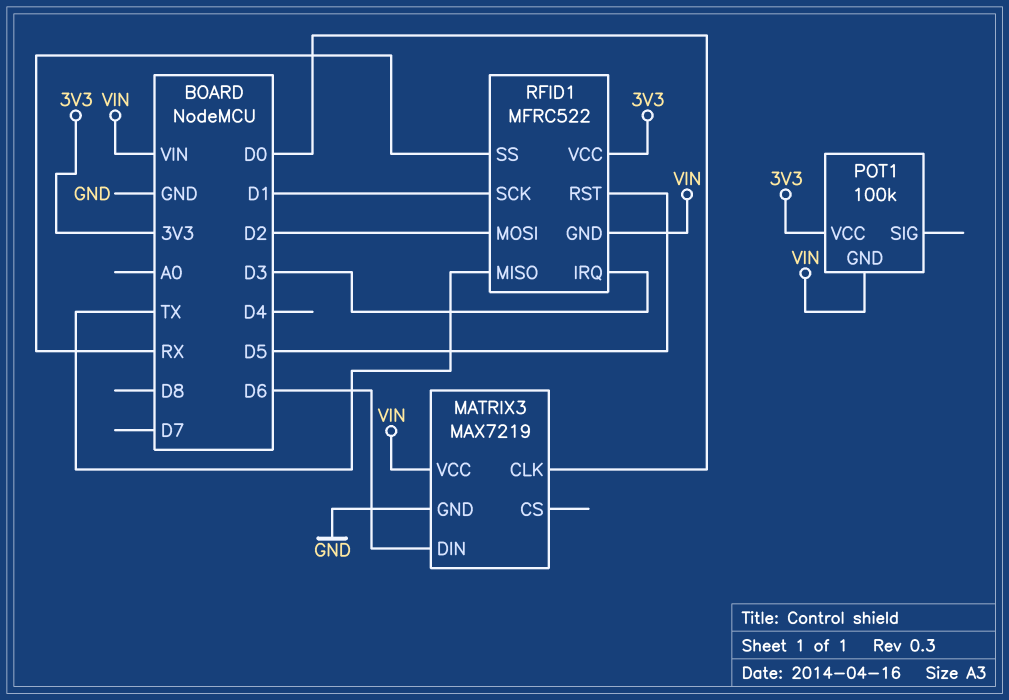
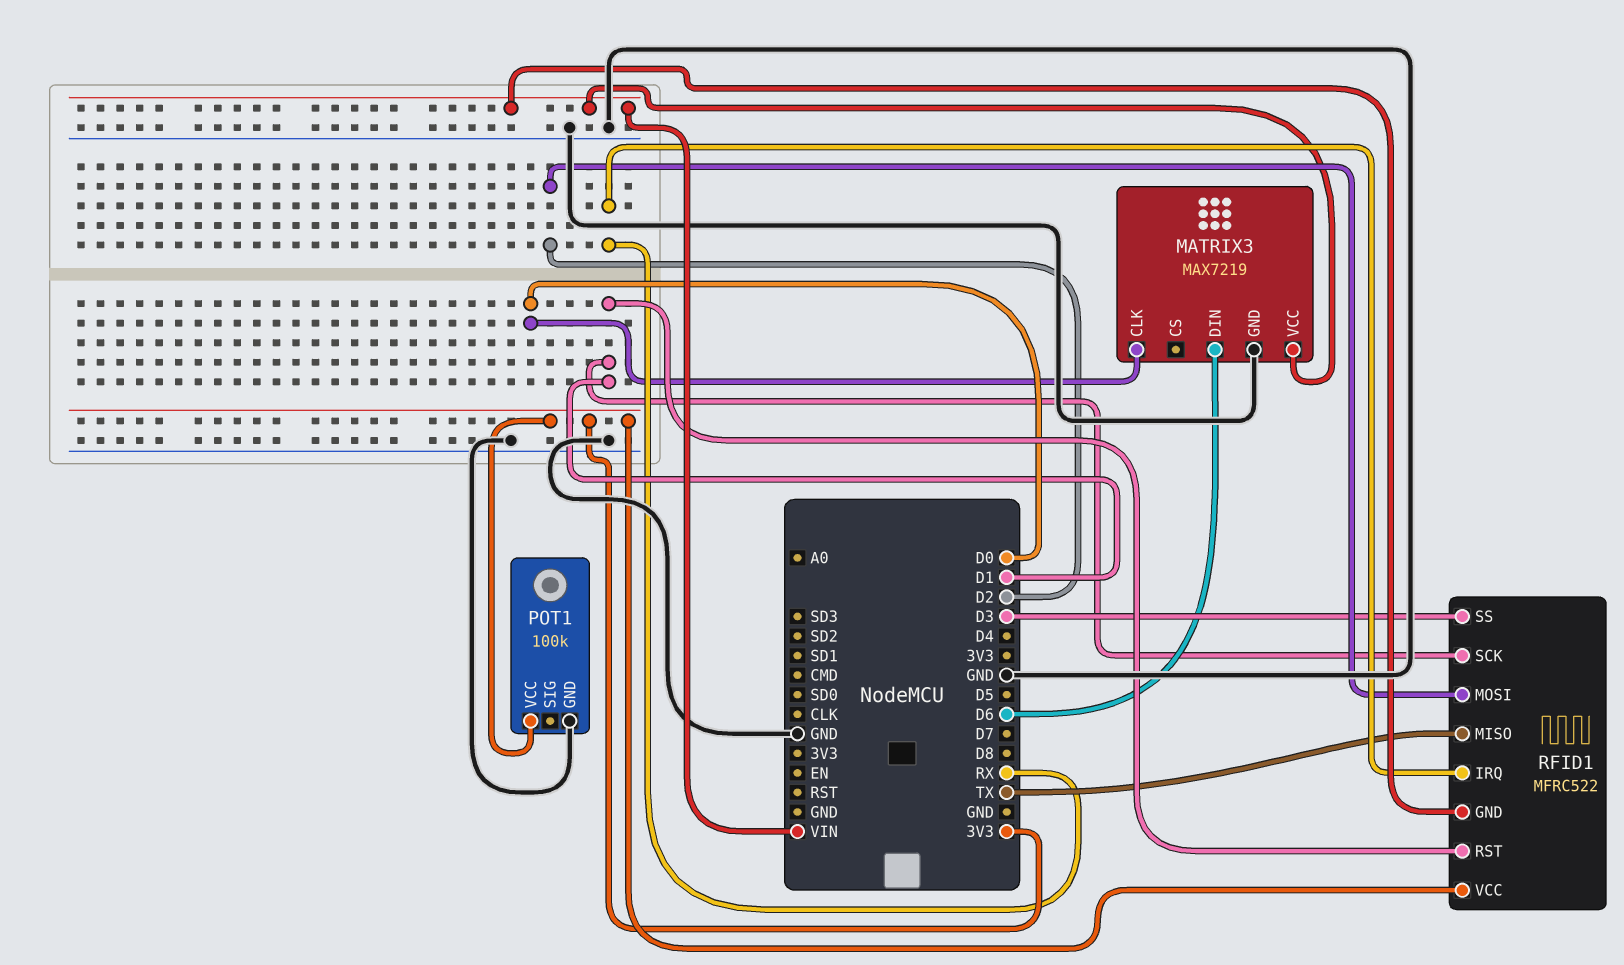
POT1 pin GND: VIN -> GND
RFID1 pin IRQ: D3 -> RX
RFID1 pin RST: D5 -> D1
RFID1 pin SS: RX -> D3

